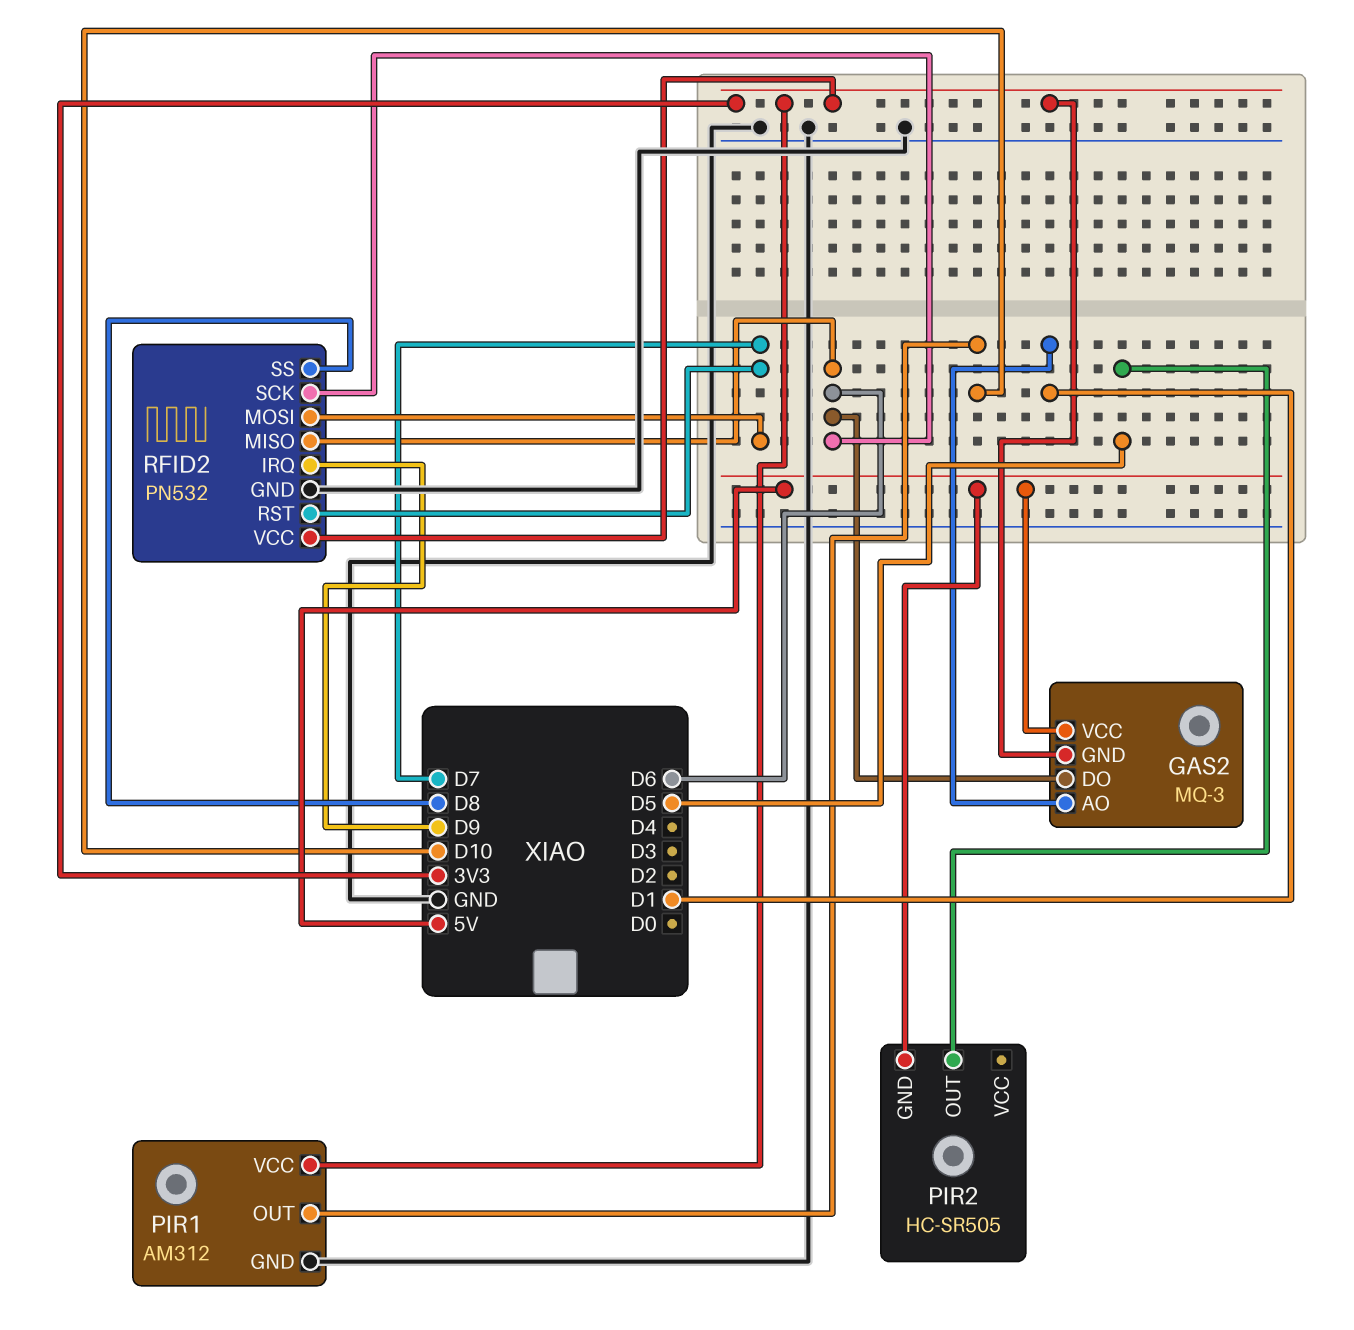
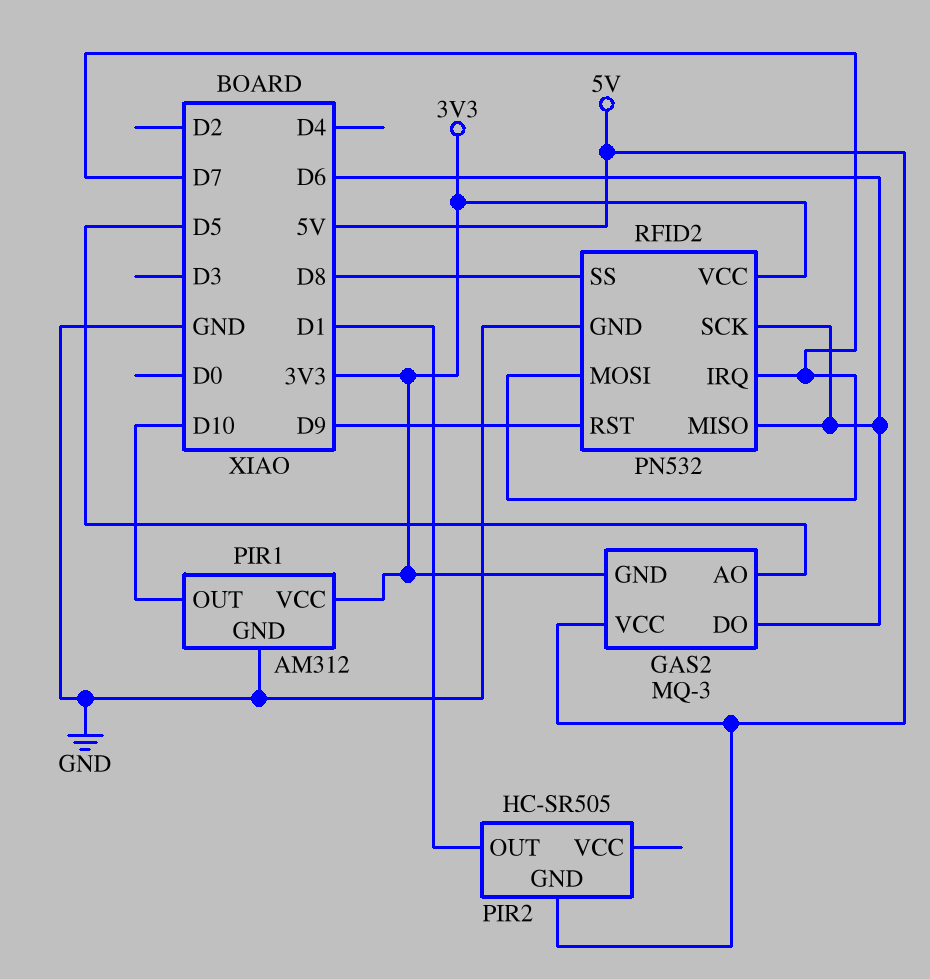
GAS2 pin AO: D1 -> D5
PIR2 pin OUT: D5 -> D1
RFID2 pin IRQ: D9 -> D7
RFID2 pin RST: D7 -> D9

